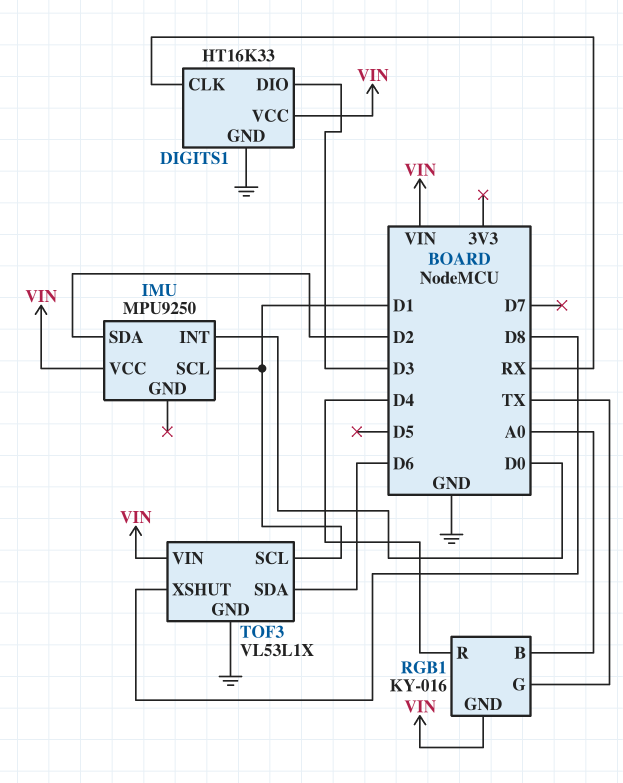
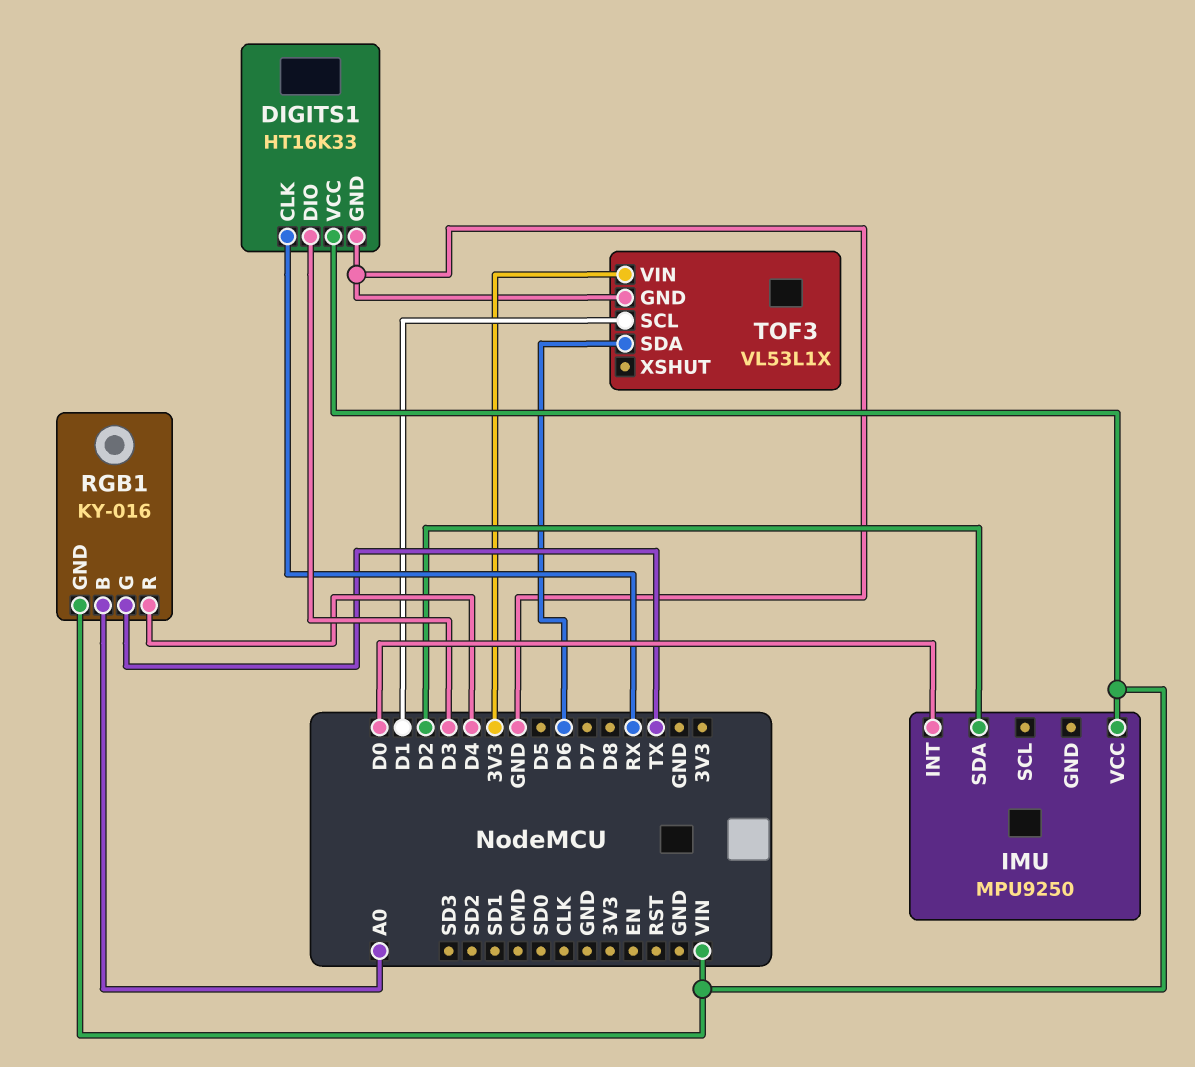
IMU pin SCL: D1 -> none
TOF3 pin VIN: VIN -> 3V3
TOF3 pin XSHUT: D8 -> none

